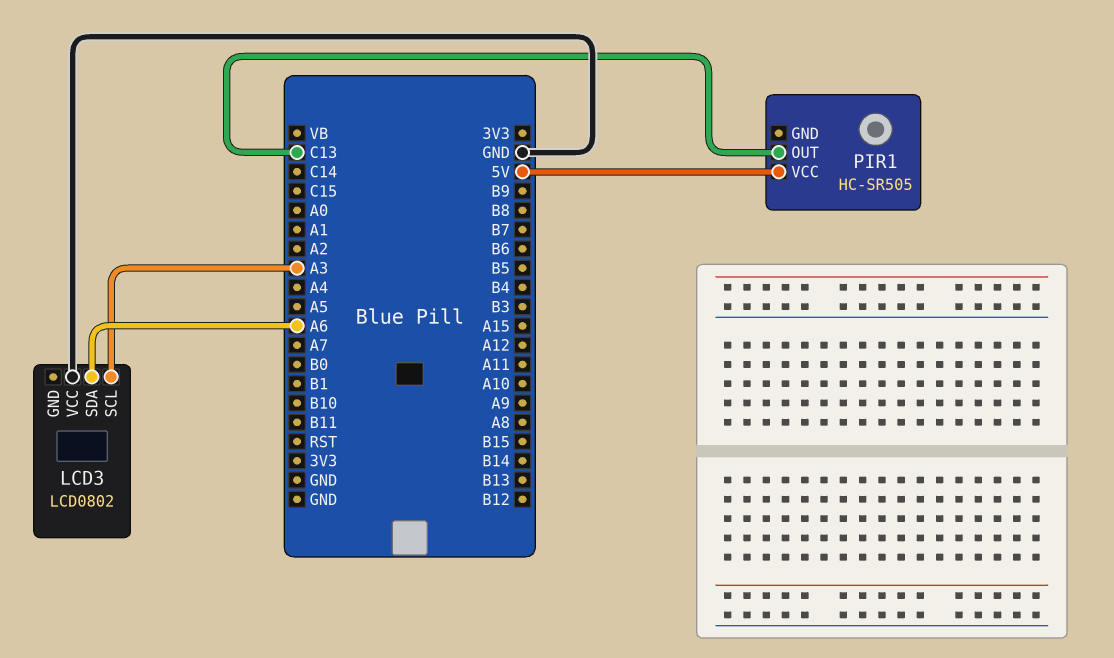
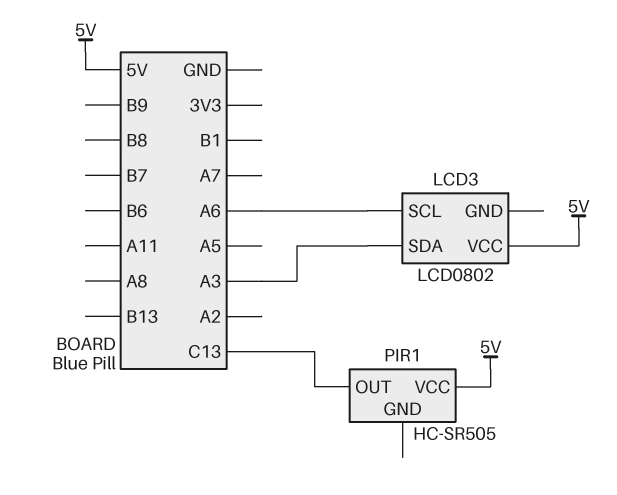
LCD3 pin SCL: A3 -> A6
LCD3 pin SDA: A6 -> A3
LCD3 pin VCC: GND -> 5V

